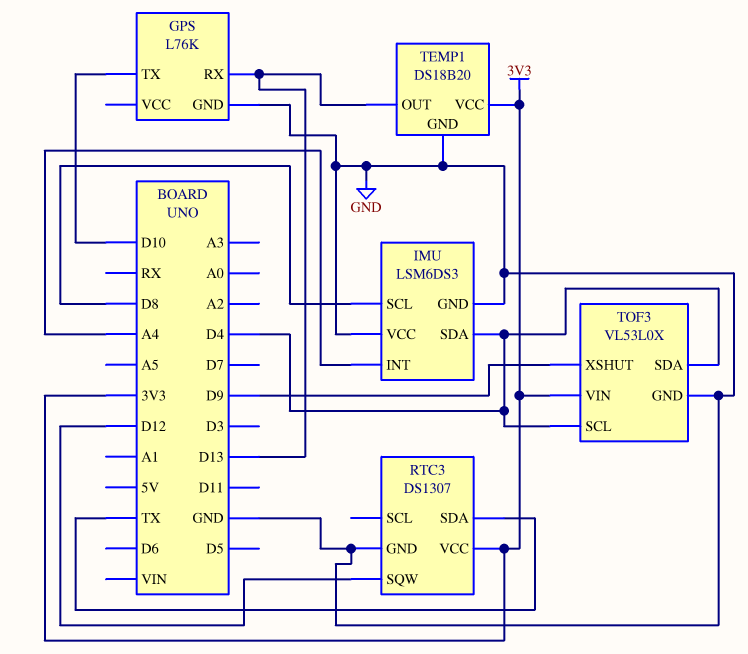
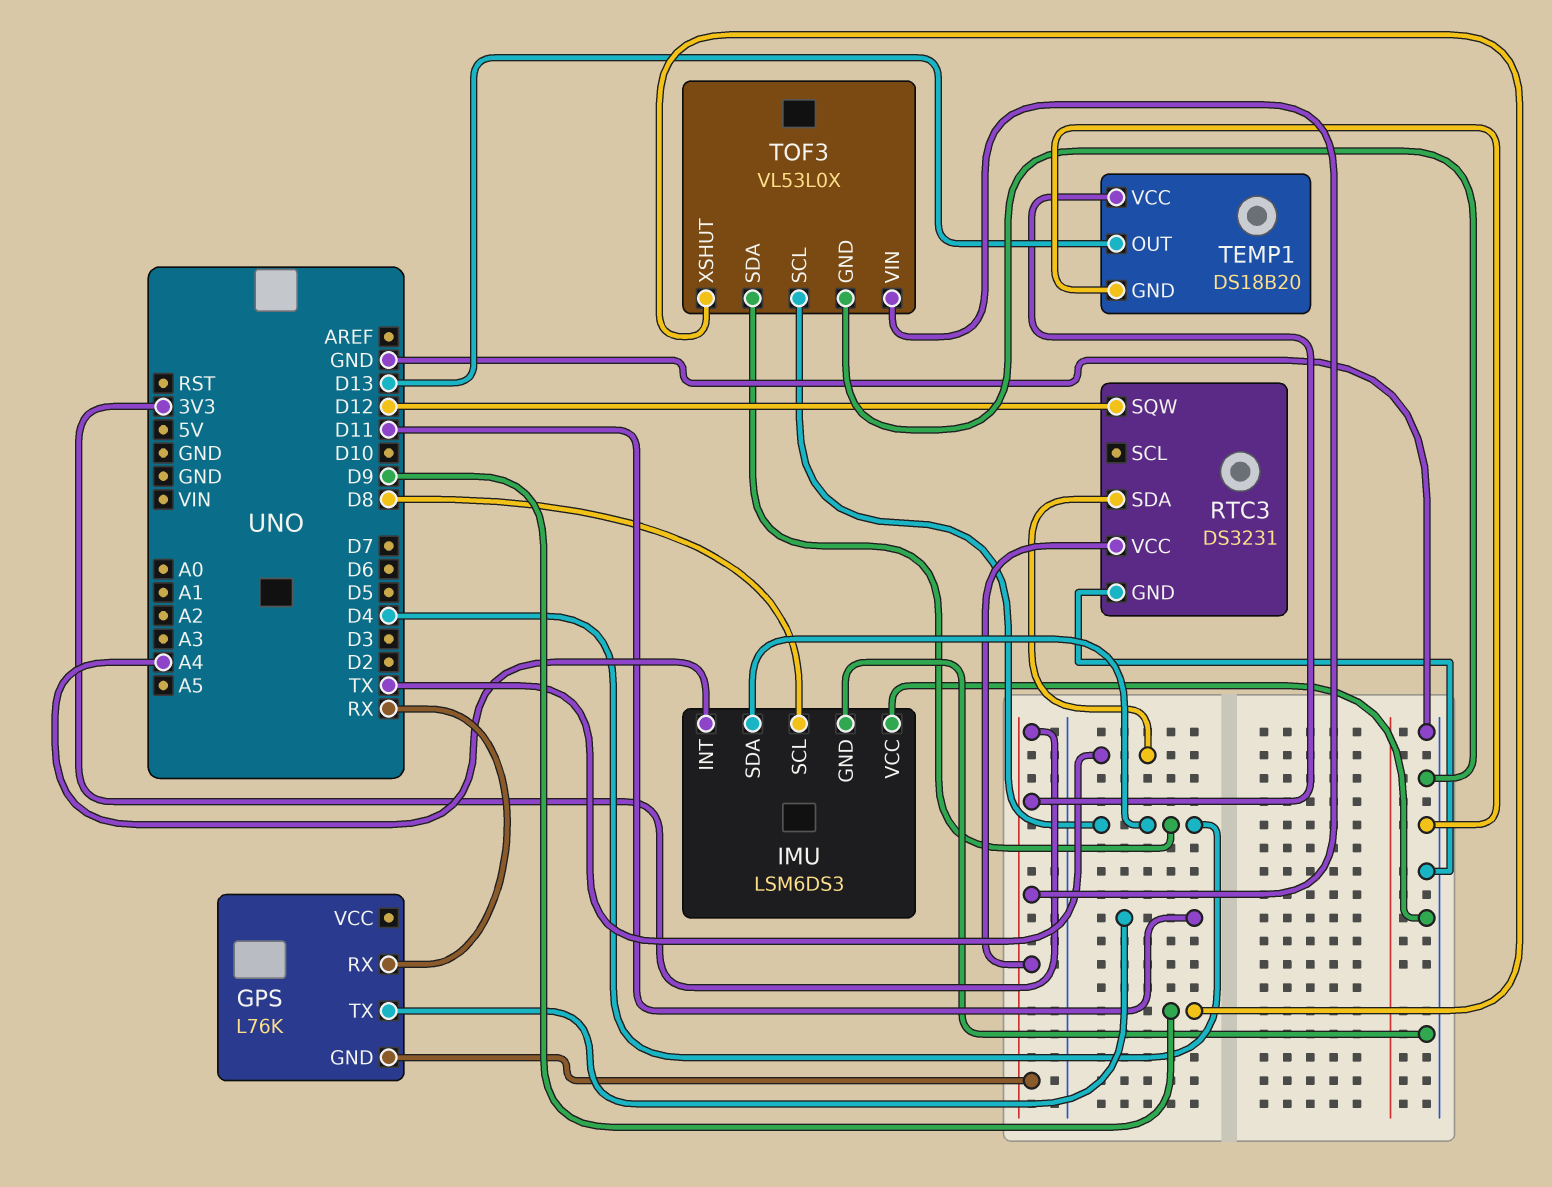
GPS pin GND: GND -> 3V3
GPS pin RX: D13 -> RX
GPS pin TX: D10 -> D11
RTC3: DS1307 -> DS3231

